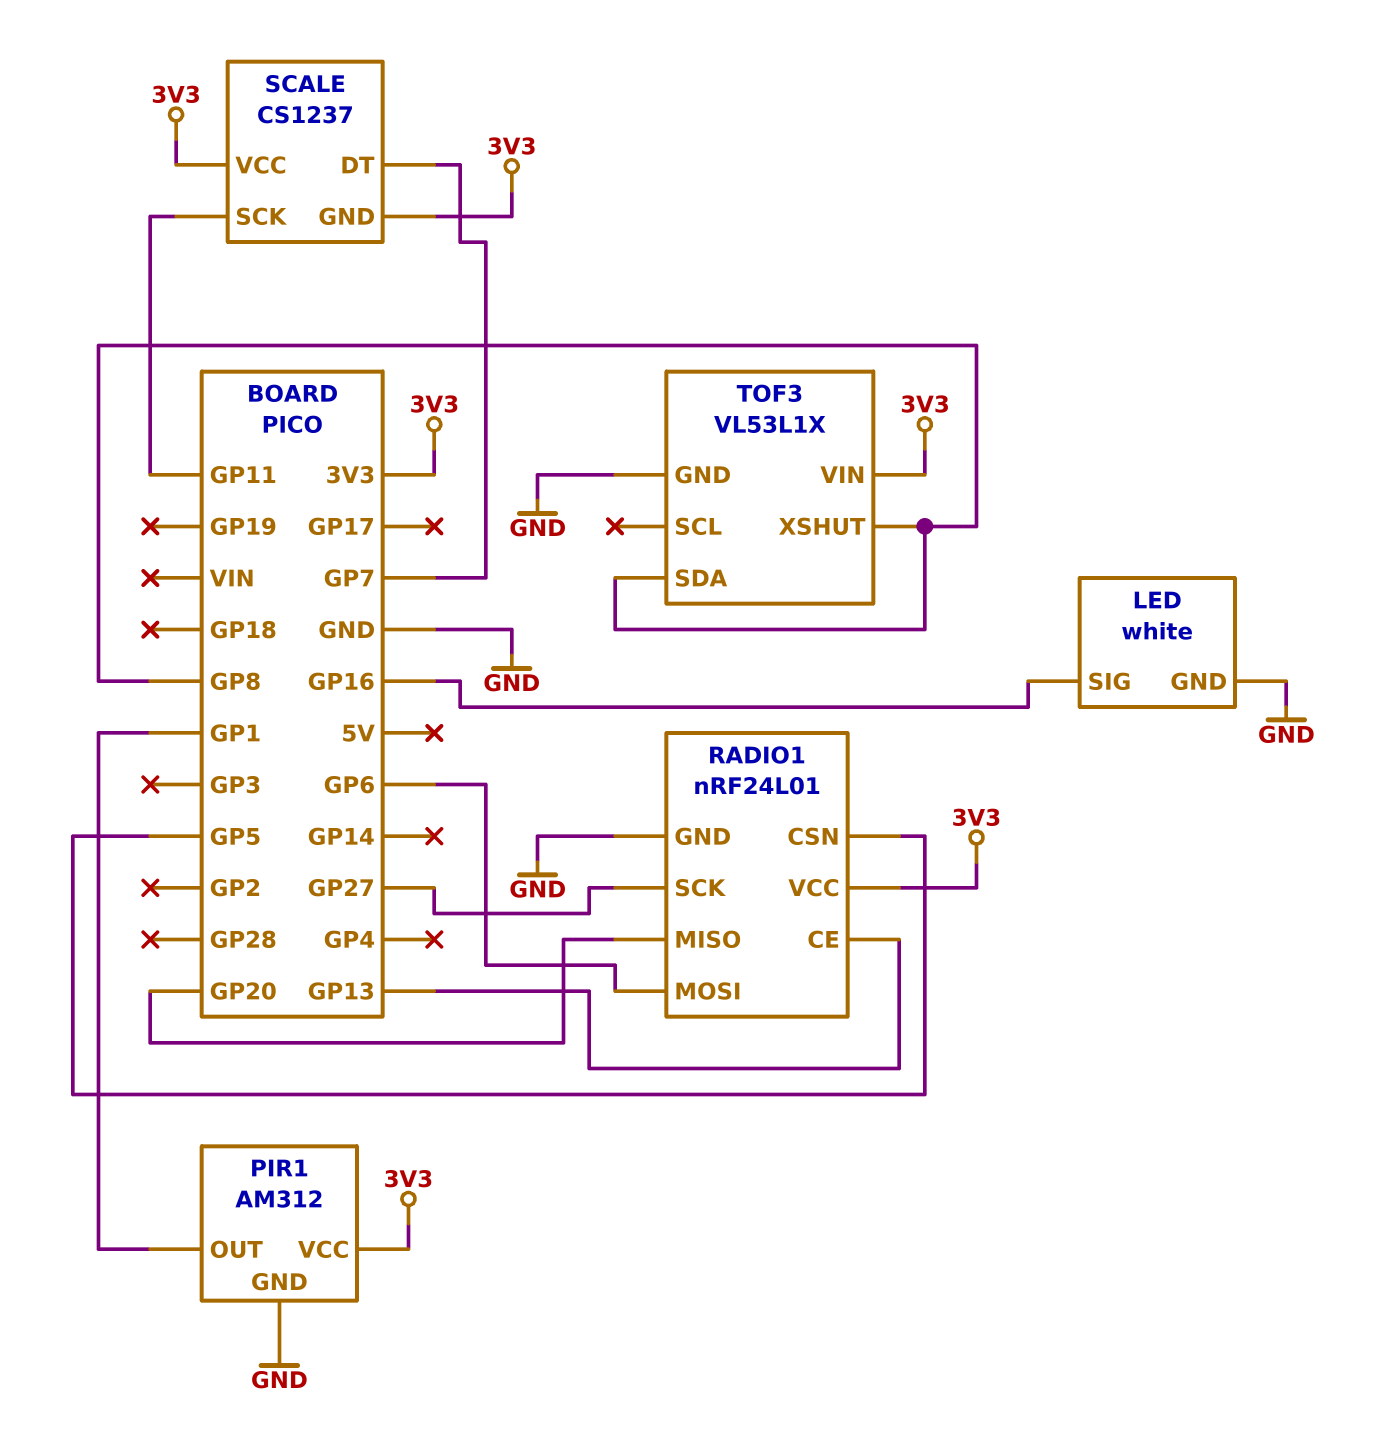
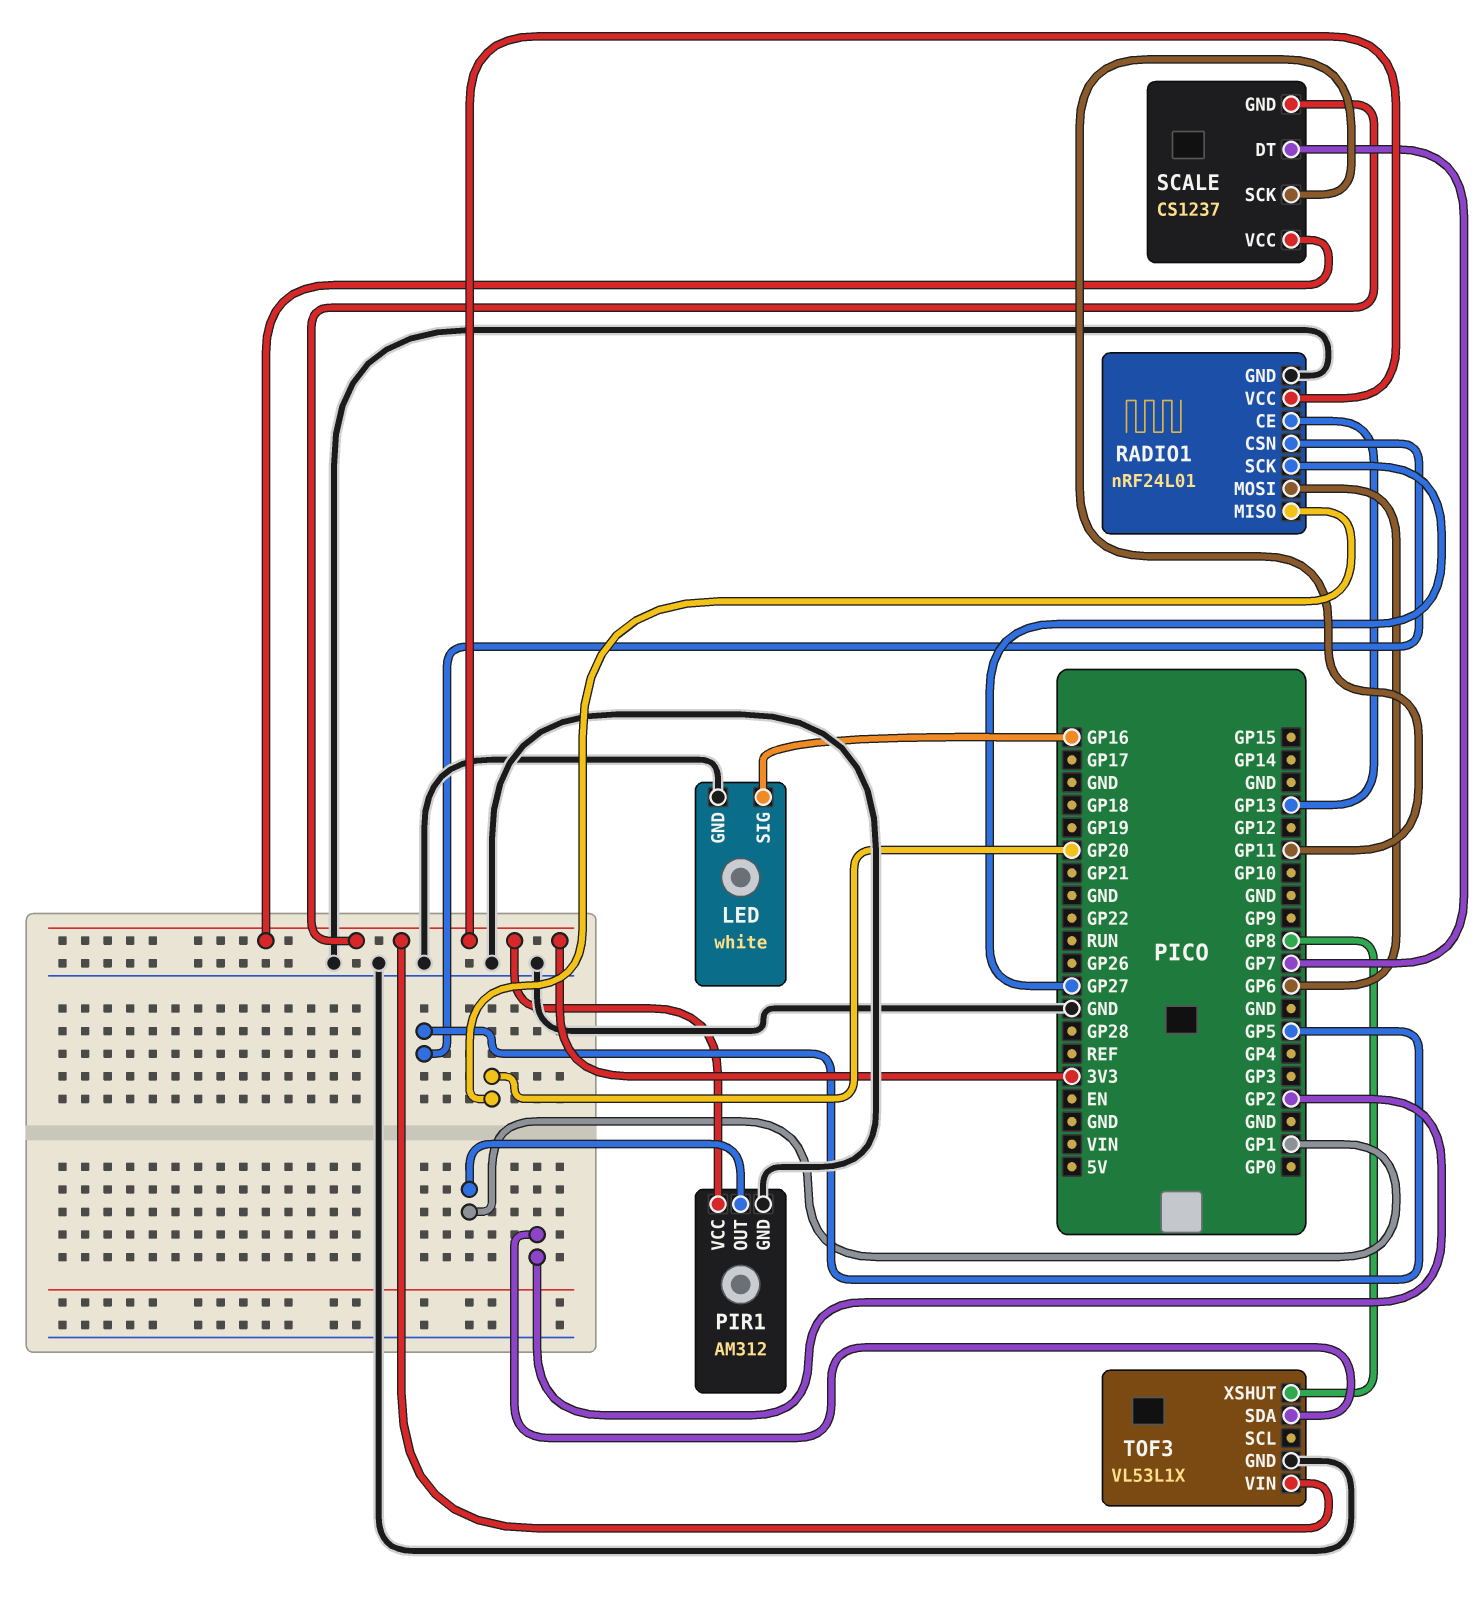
TOF3 pin SDA: GP8 -> GP2

